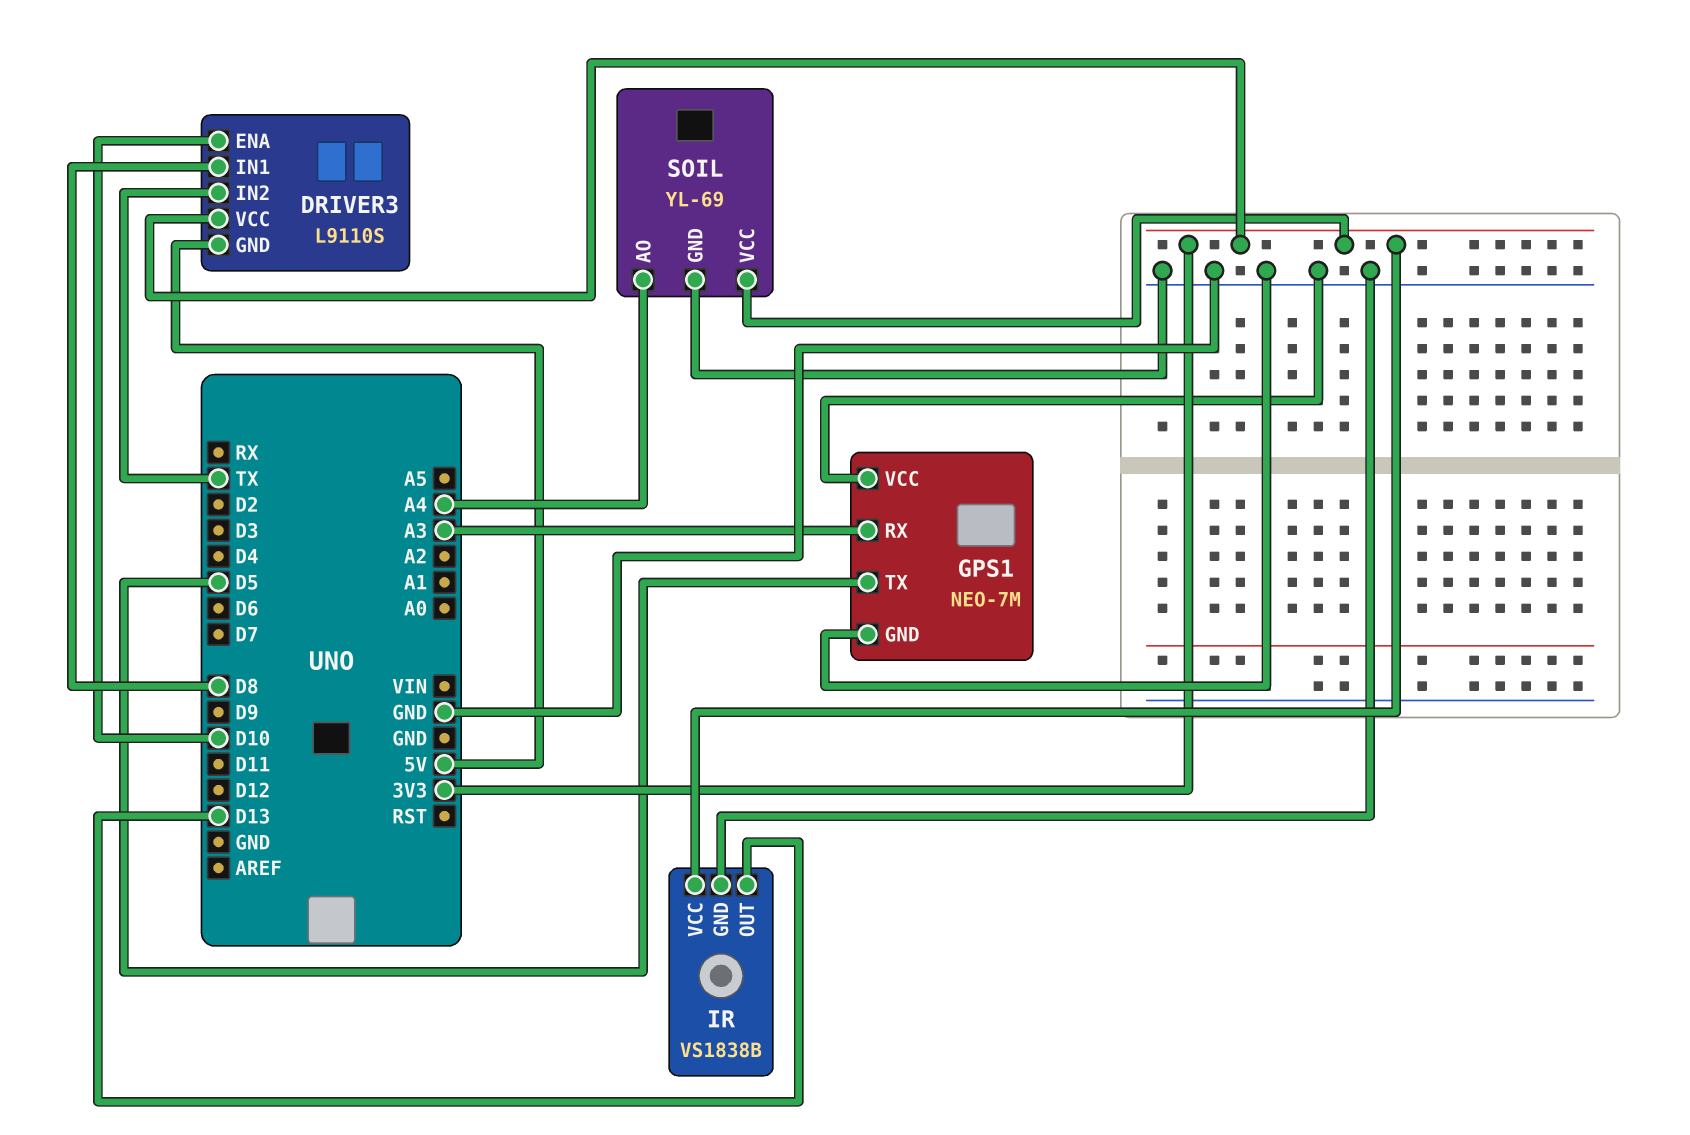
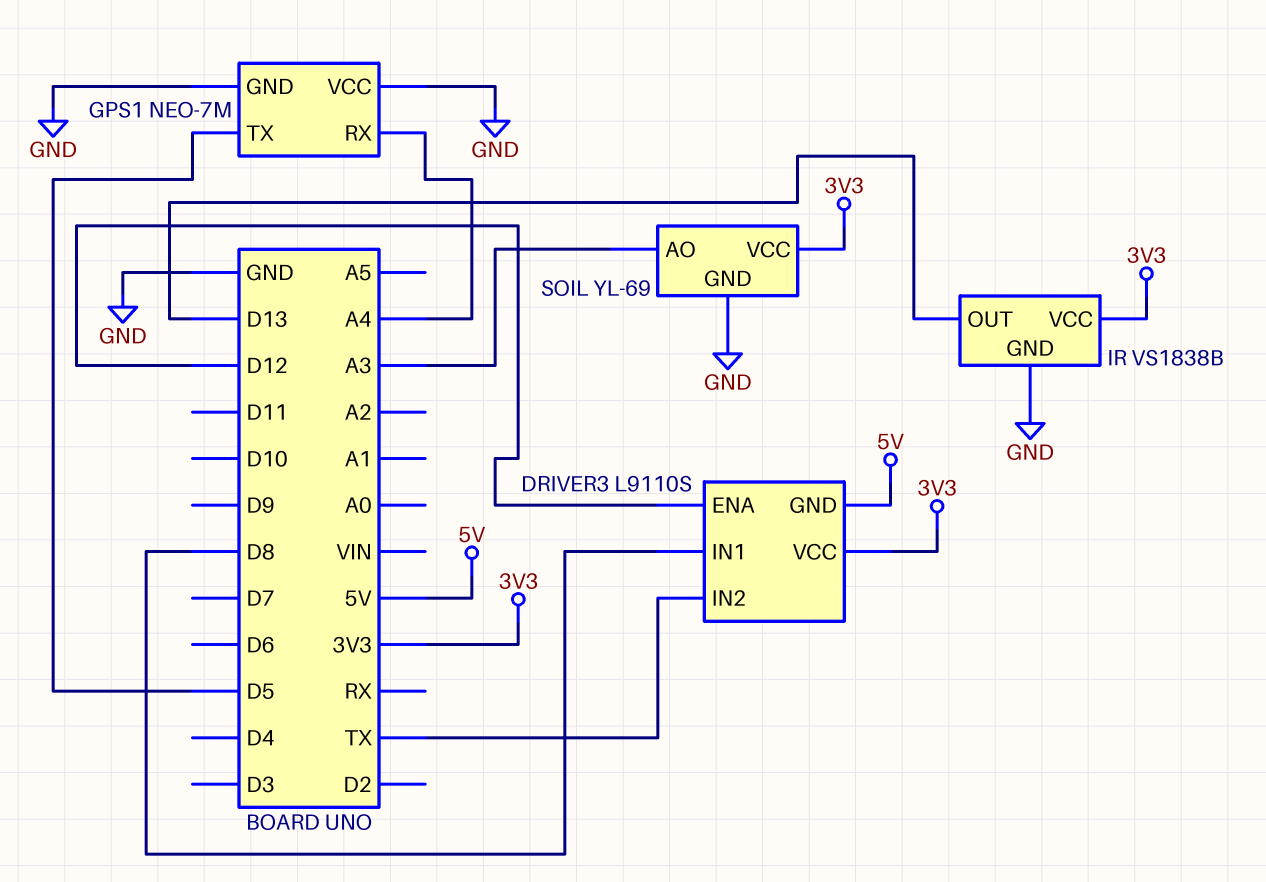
DRIVER3 pin ENA: D10 -> D12
GPS1 pin RX: A3 -> A4
SOIL pin AO: A4 -> A3

